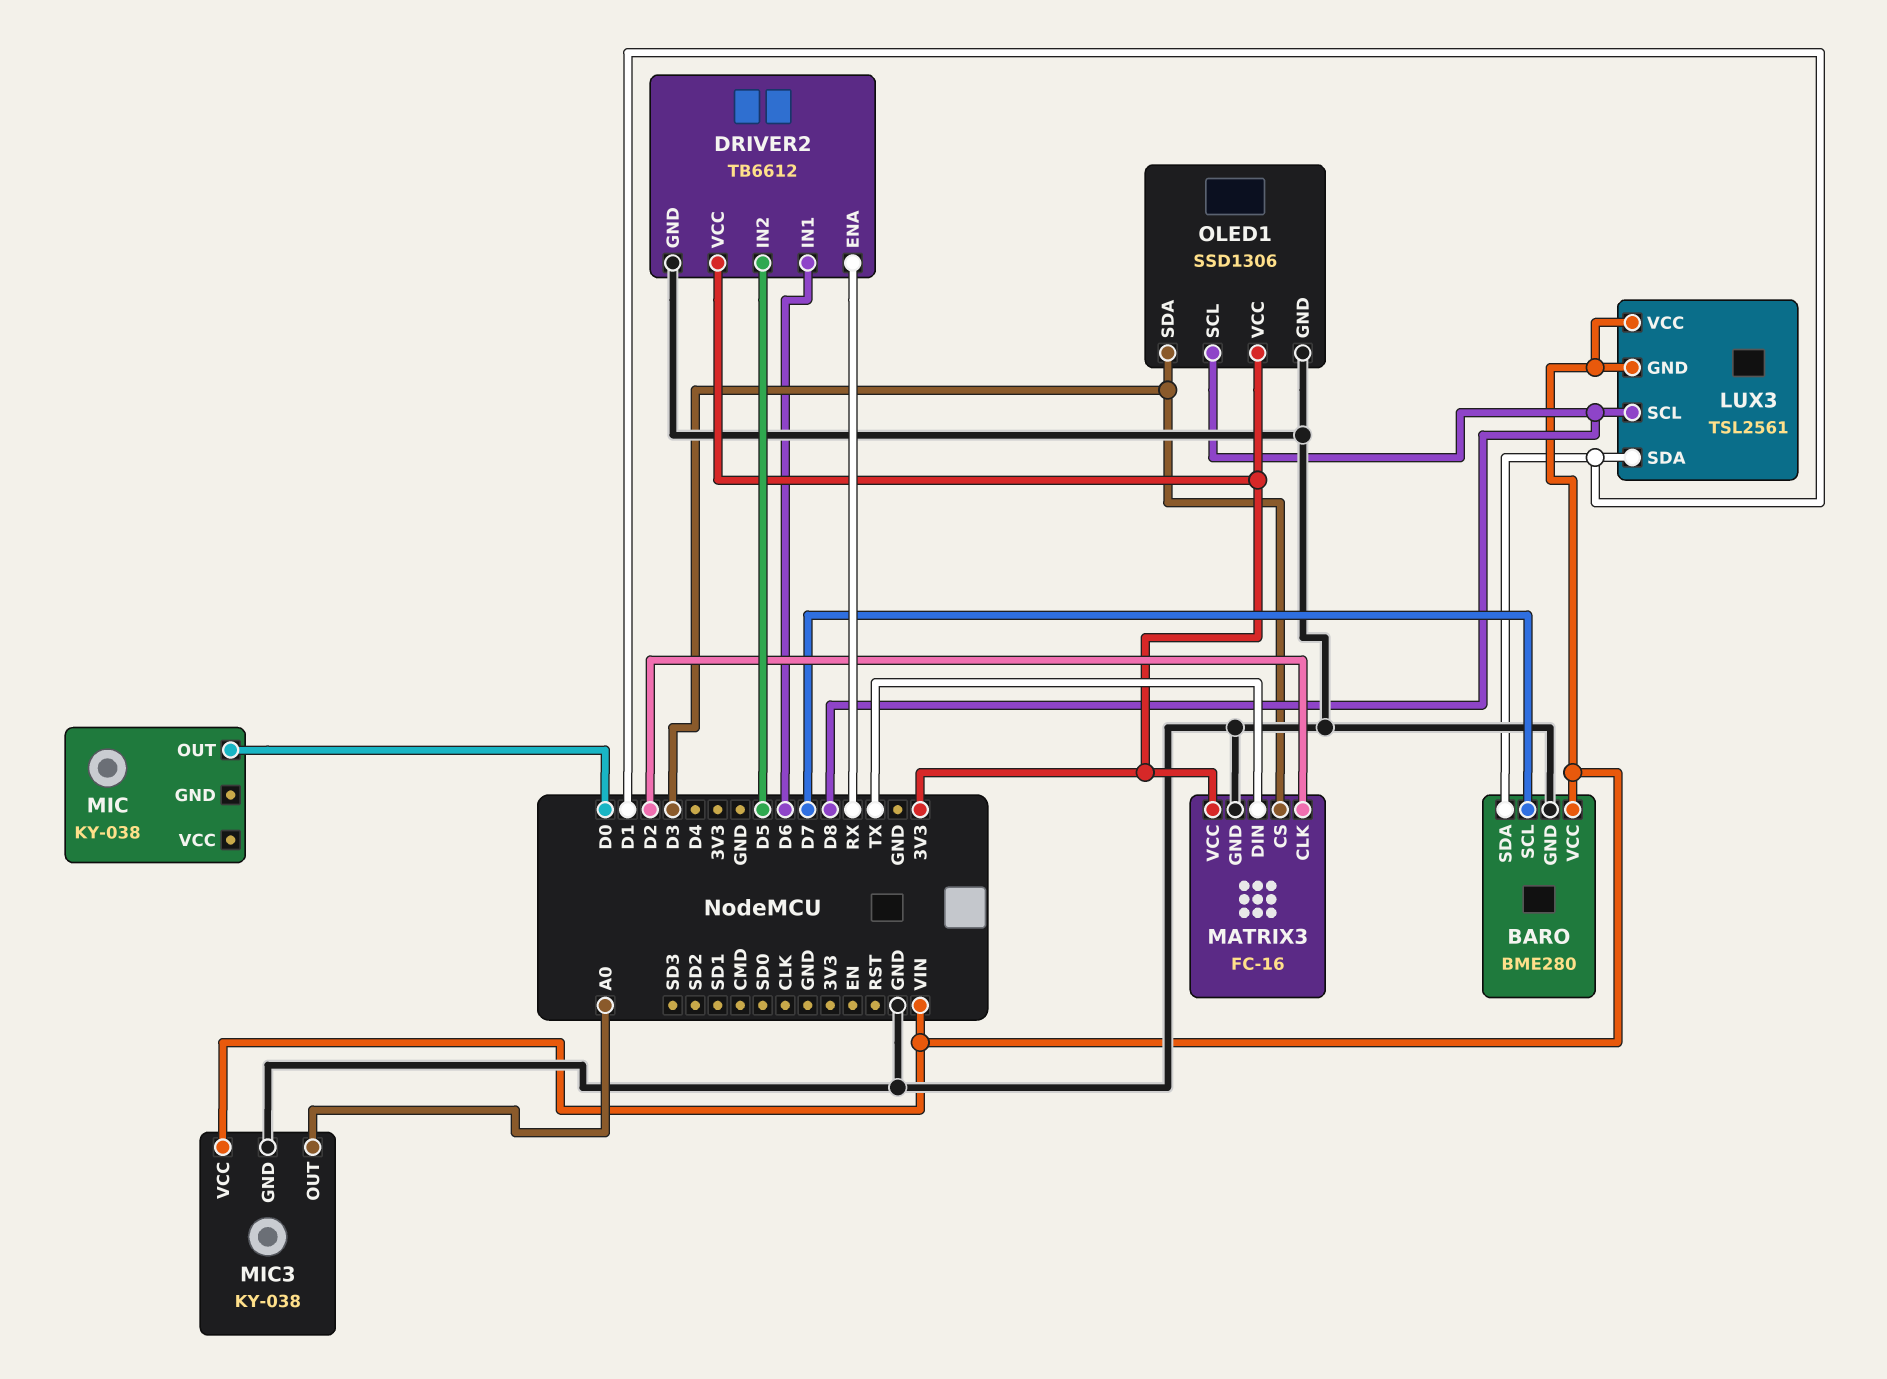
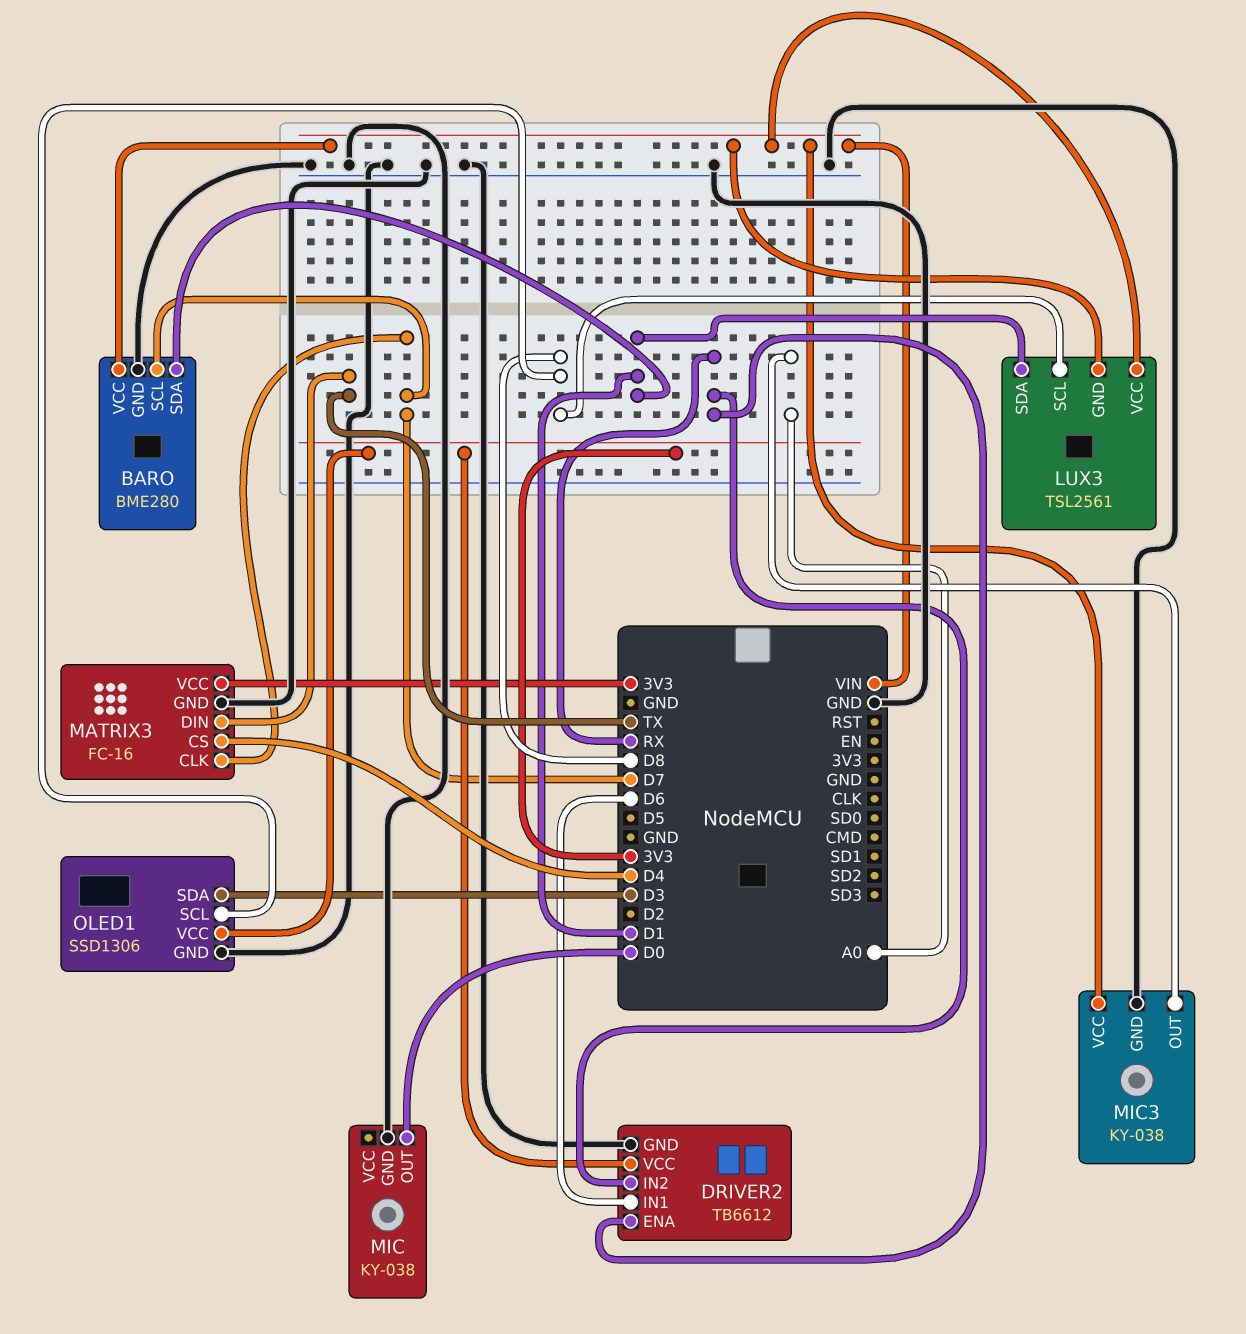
DRIVER2 pin IN2: D5 -> RX
MATRIX3 pin CLK: D2 -> D7
MATRIX3 pin CS: D3 -> D4
MIC pin GND: none -> GND

